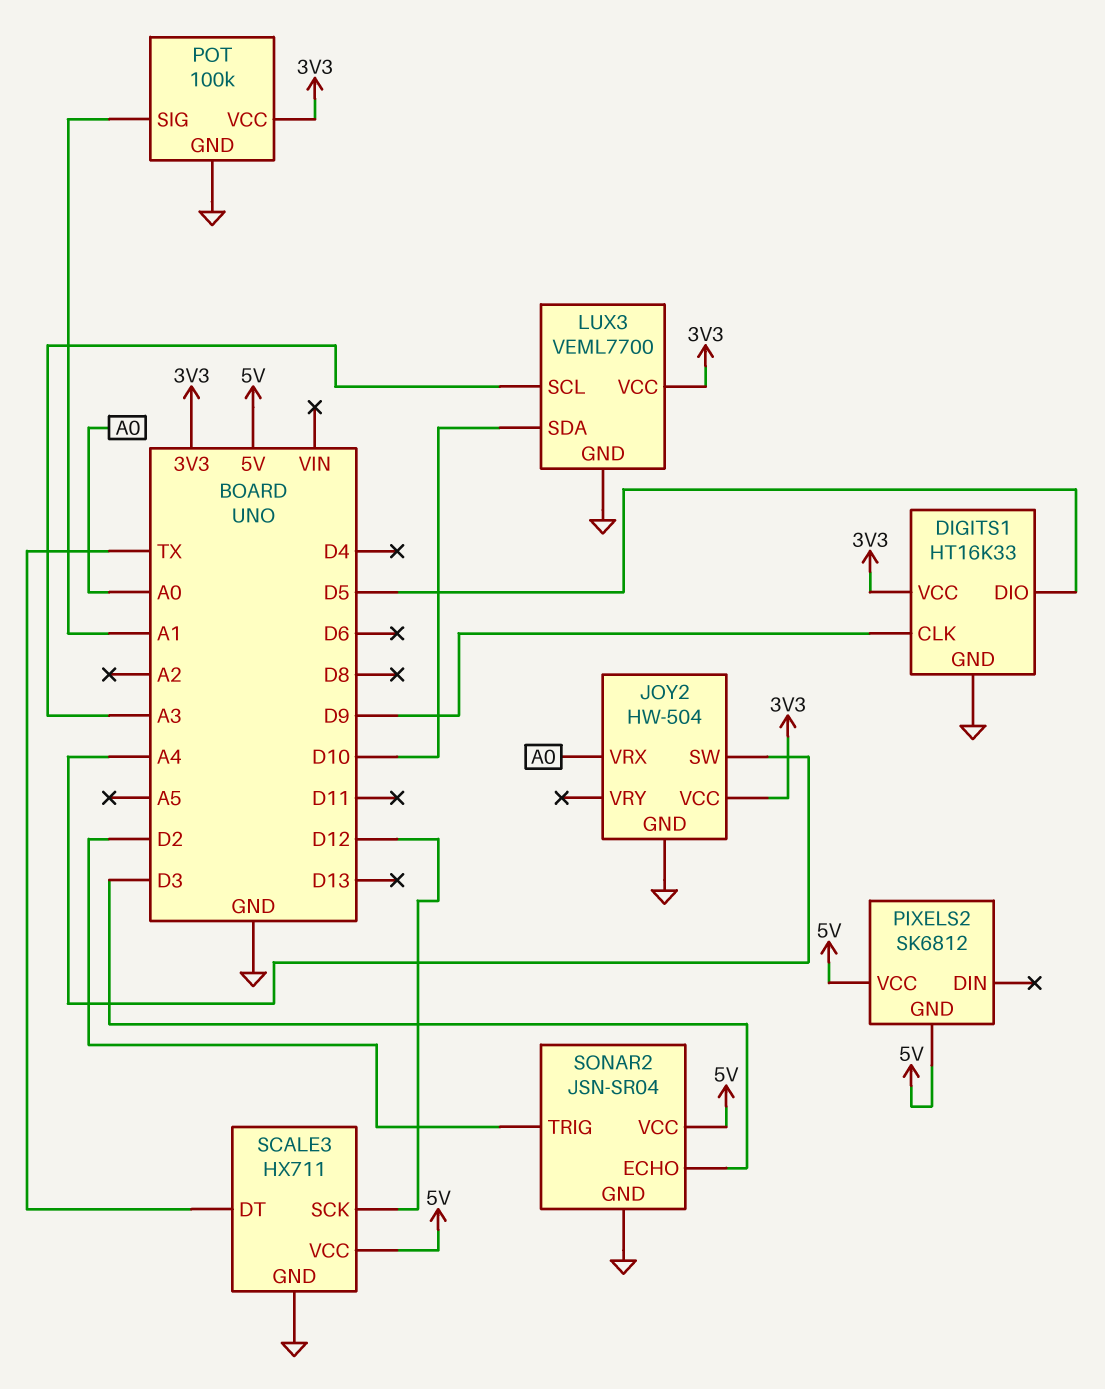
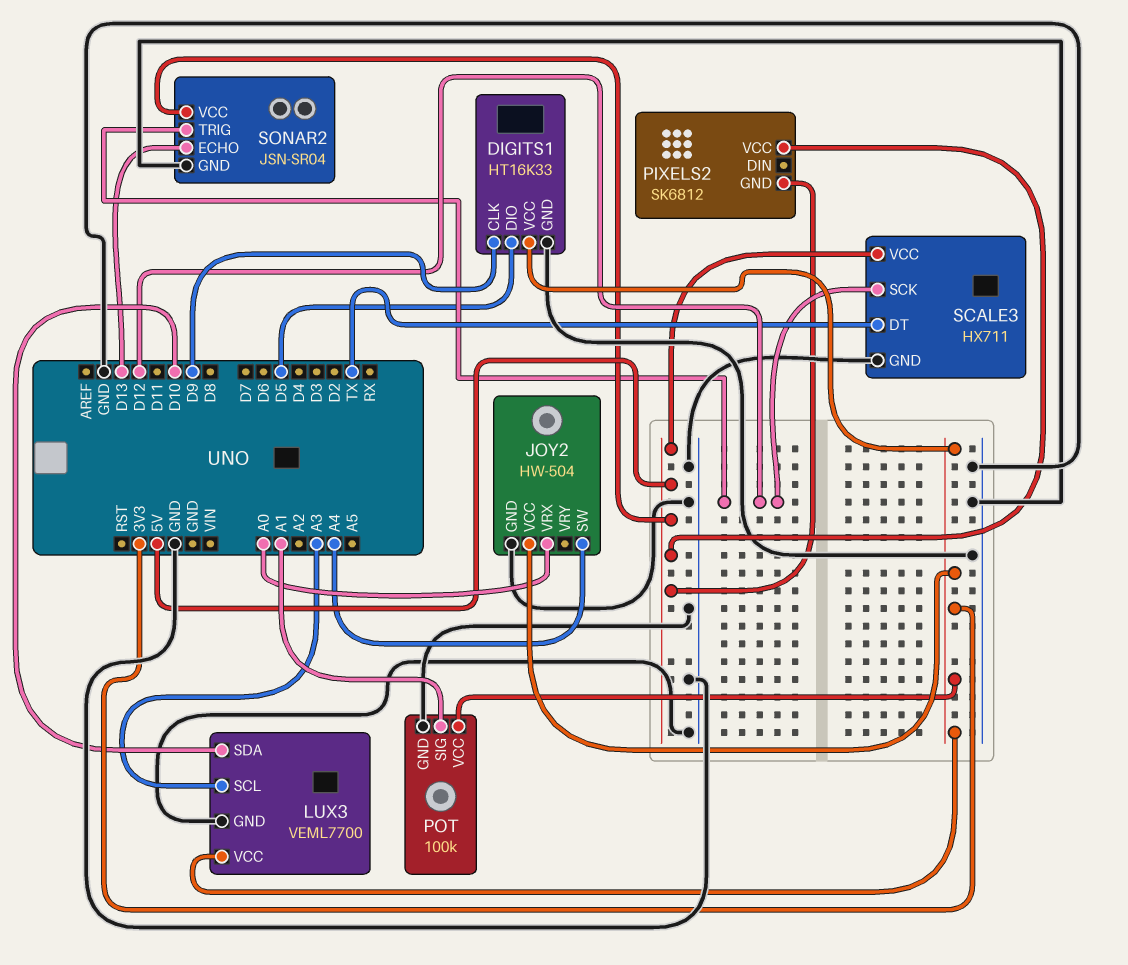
SONAR2 pin ECHO: D3 -> D13
SONAR2 pin TRIG: D2 -> D12

